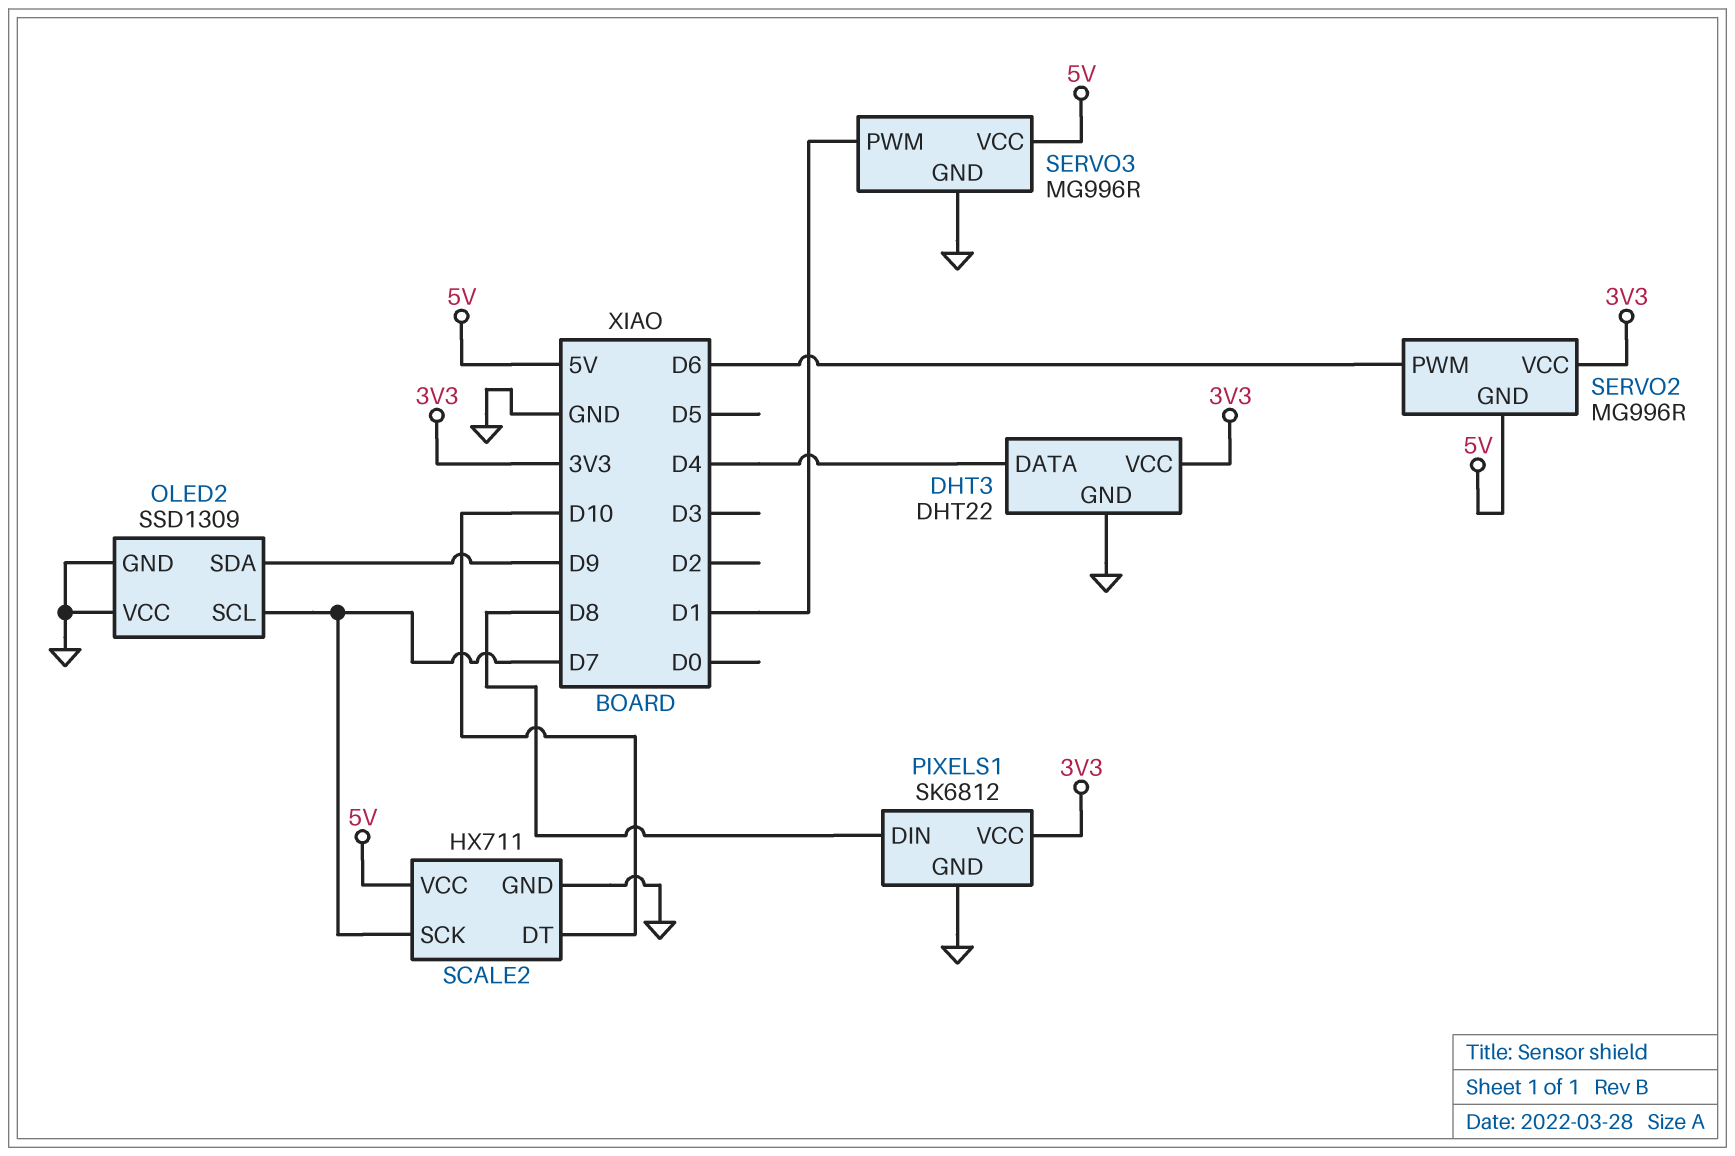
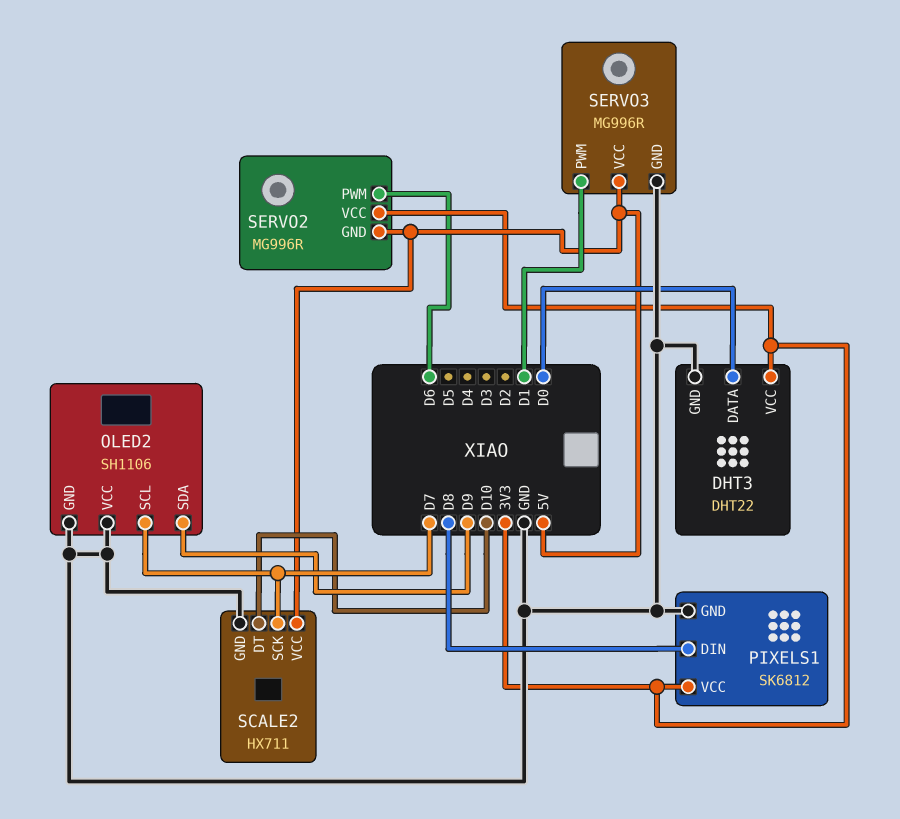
DHT3 pin DATA: D4 -> D0
OLED2: SSD1309 -> SH1106

